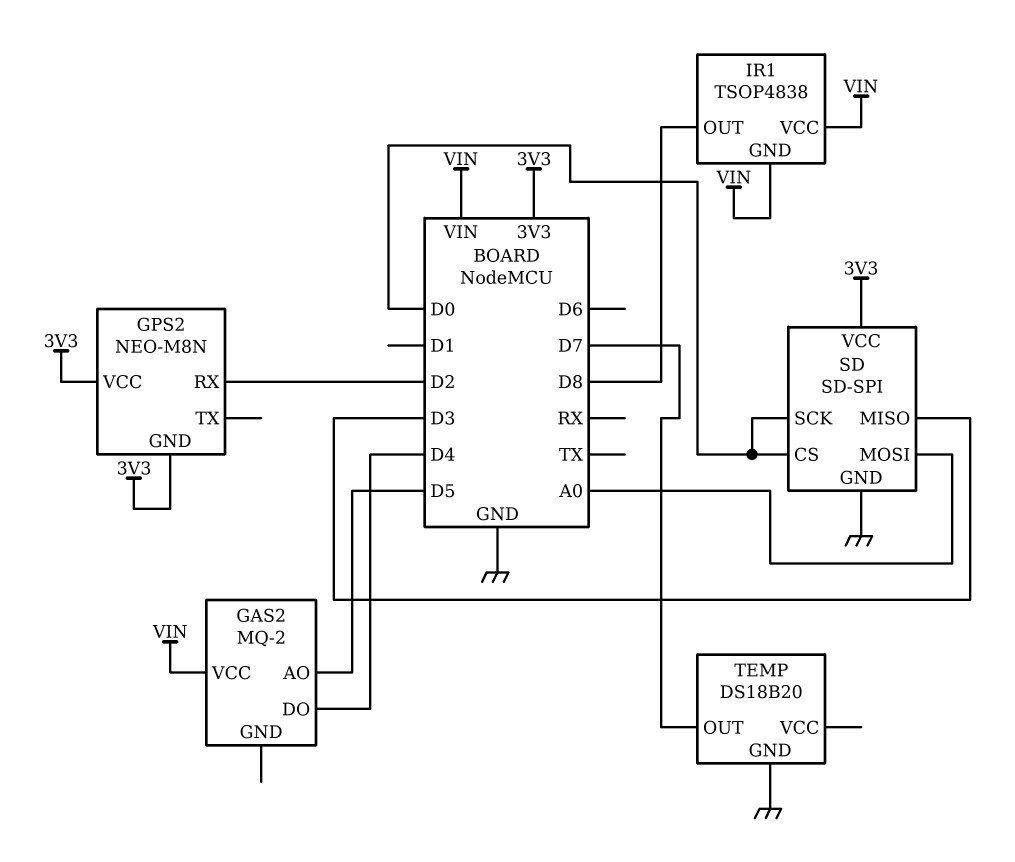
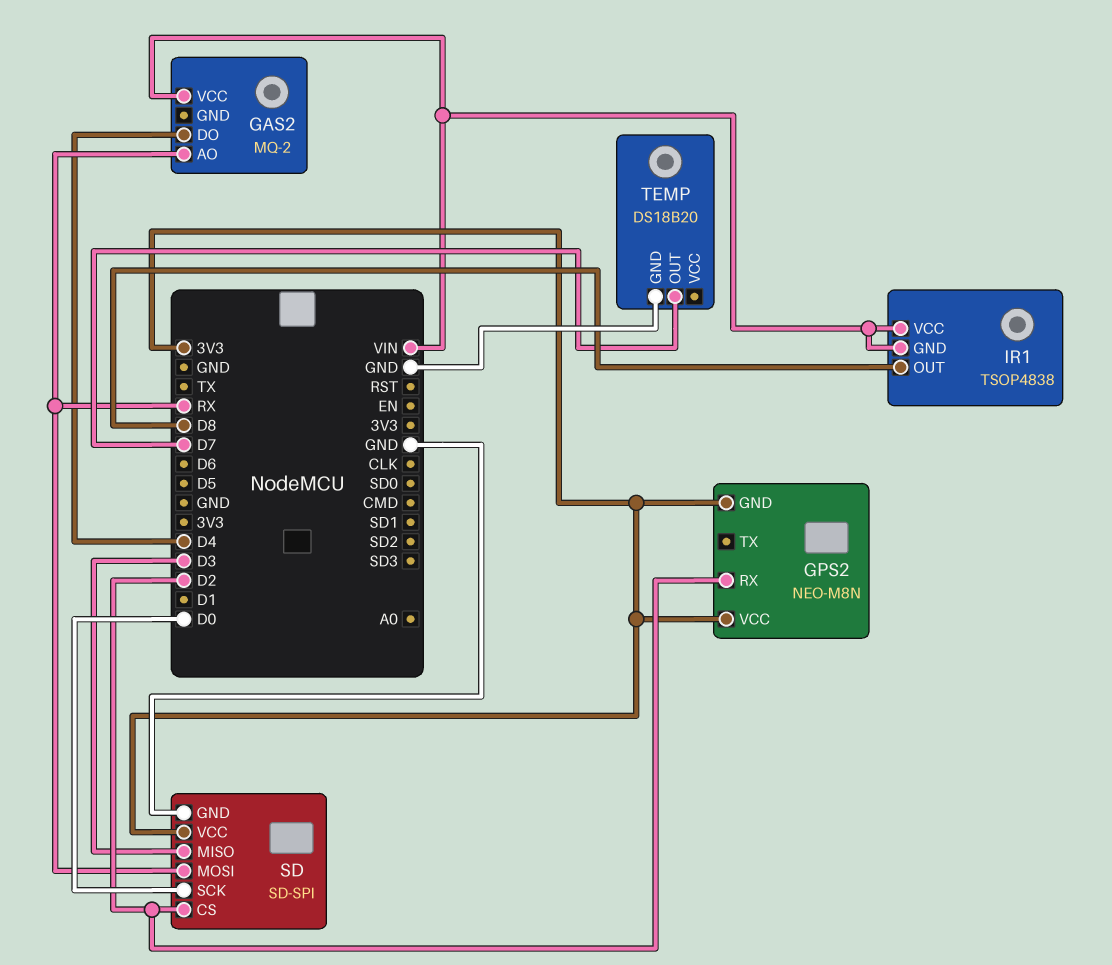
GAS2 pin AO: D5 -> RX
SD pin CS: D0 -> D2
SD pin MOSI: A0 -> RX

